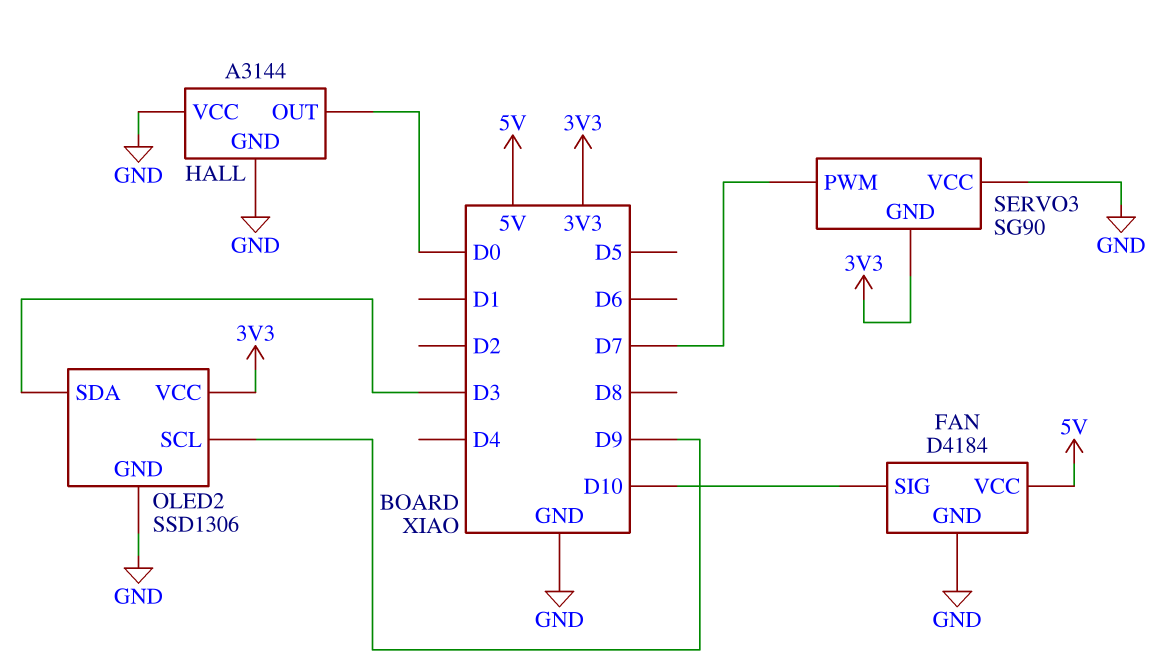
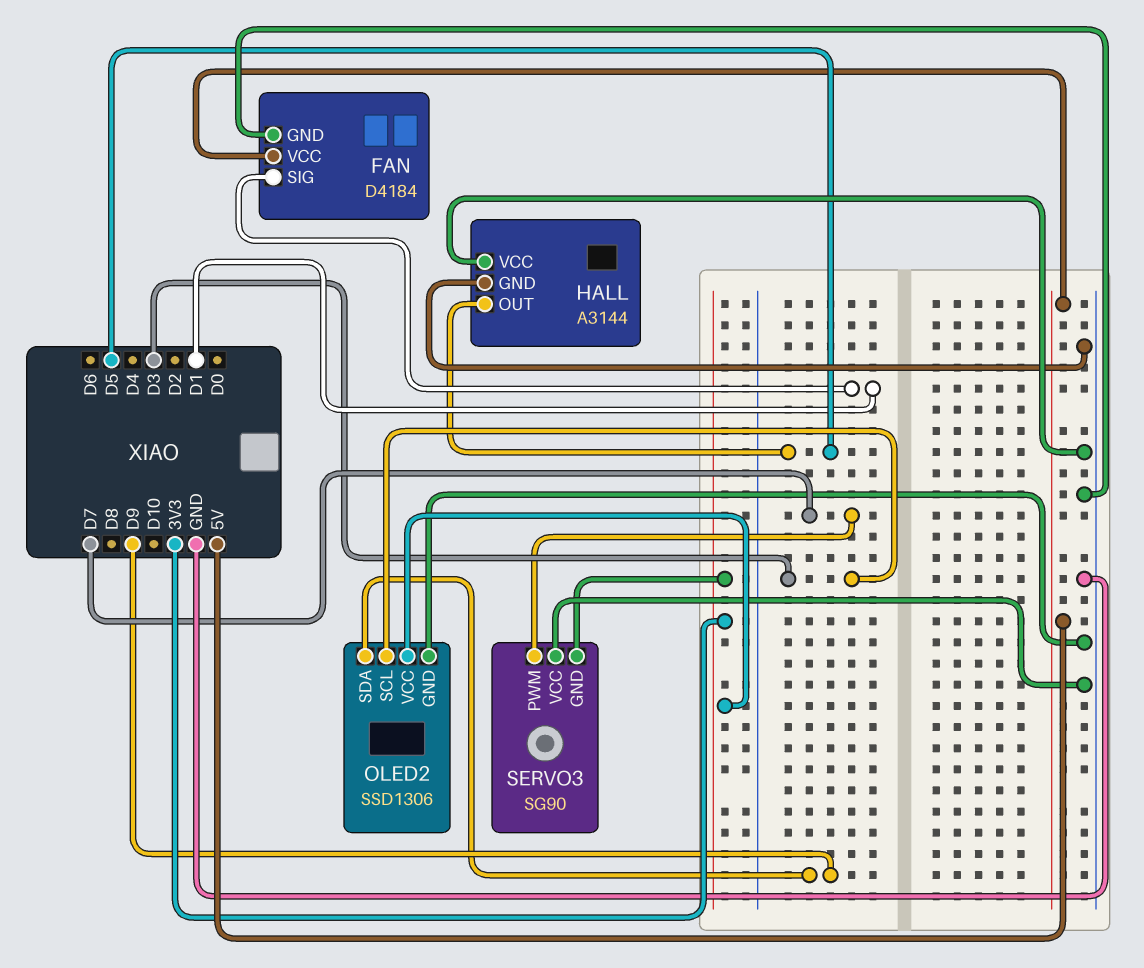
FAN pin SIG: D10 -> D1
HALL pin OUT: D0 -> D5
OLED2 pin SCL: D9 -> D3
OLED2 pin SDA: D3 -> D9

